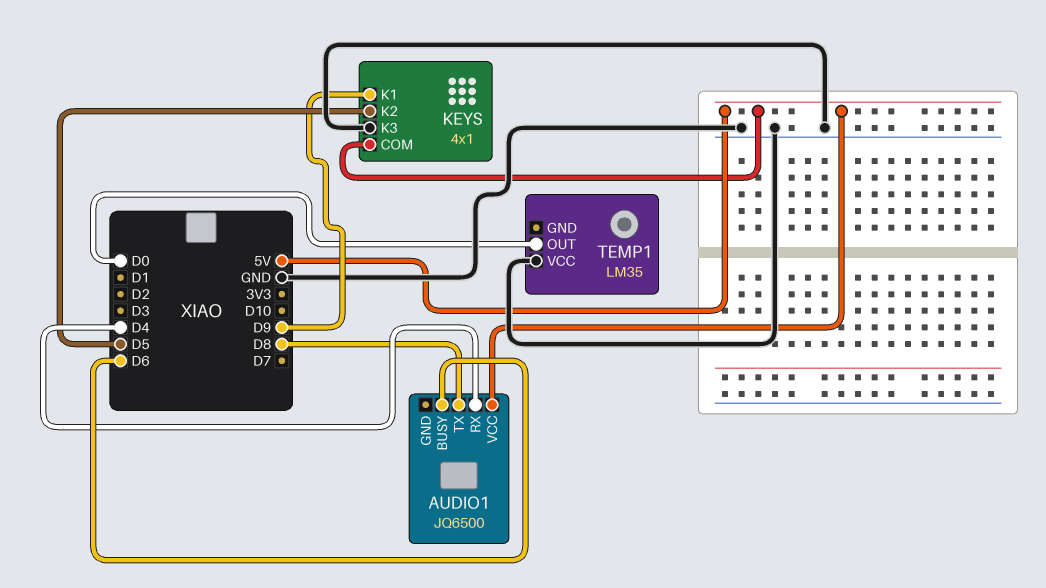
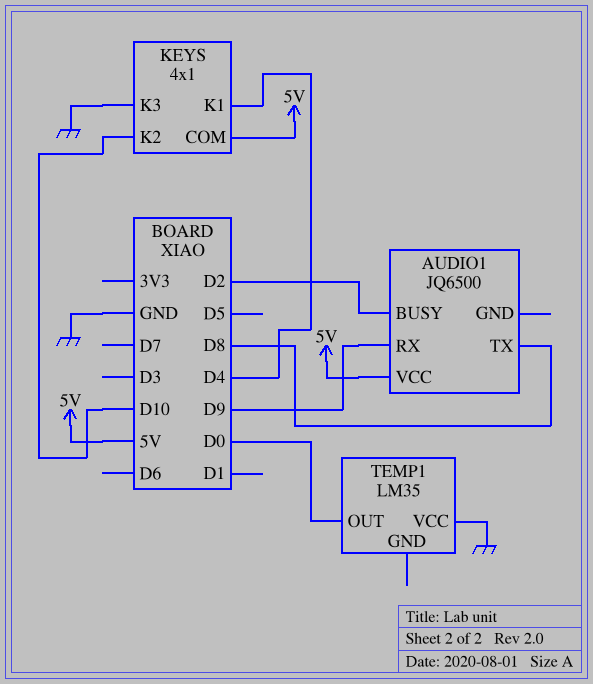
AUDIO1 pin BUSY: D6 -> D2
AUDIO1 pin RX: D4 -> D9
KEYS pin K1: D9 -> D4
KEYS pin K2: D5 -> D10

